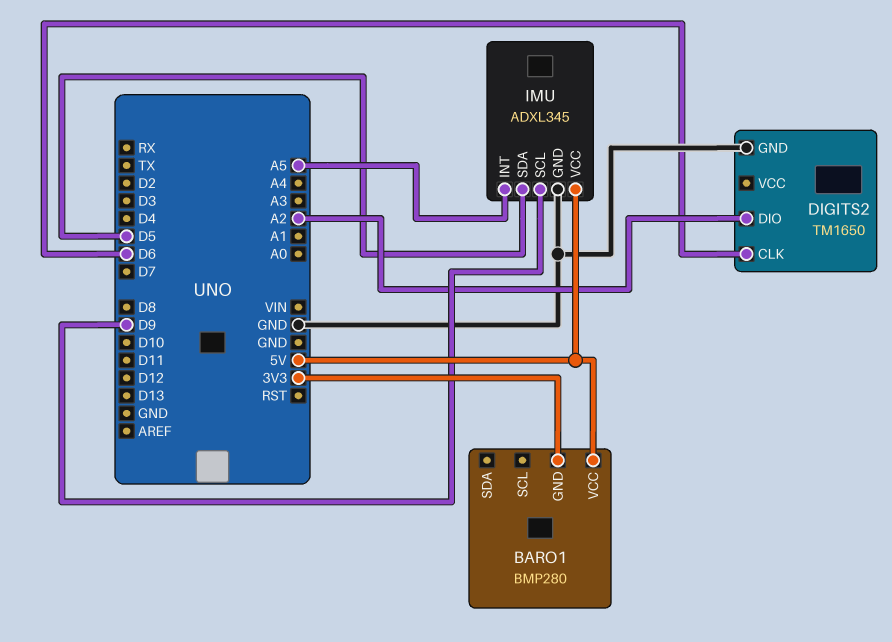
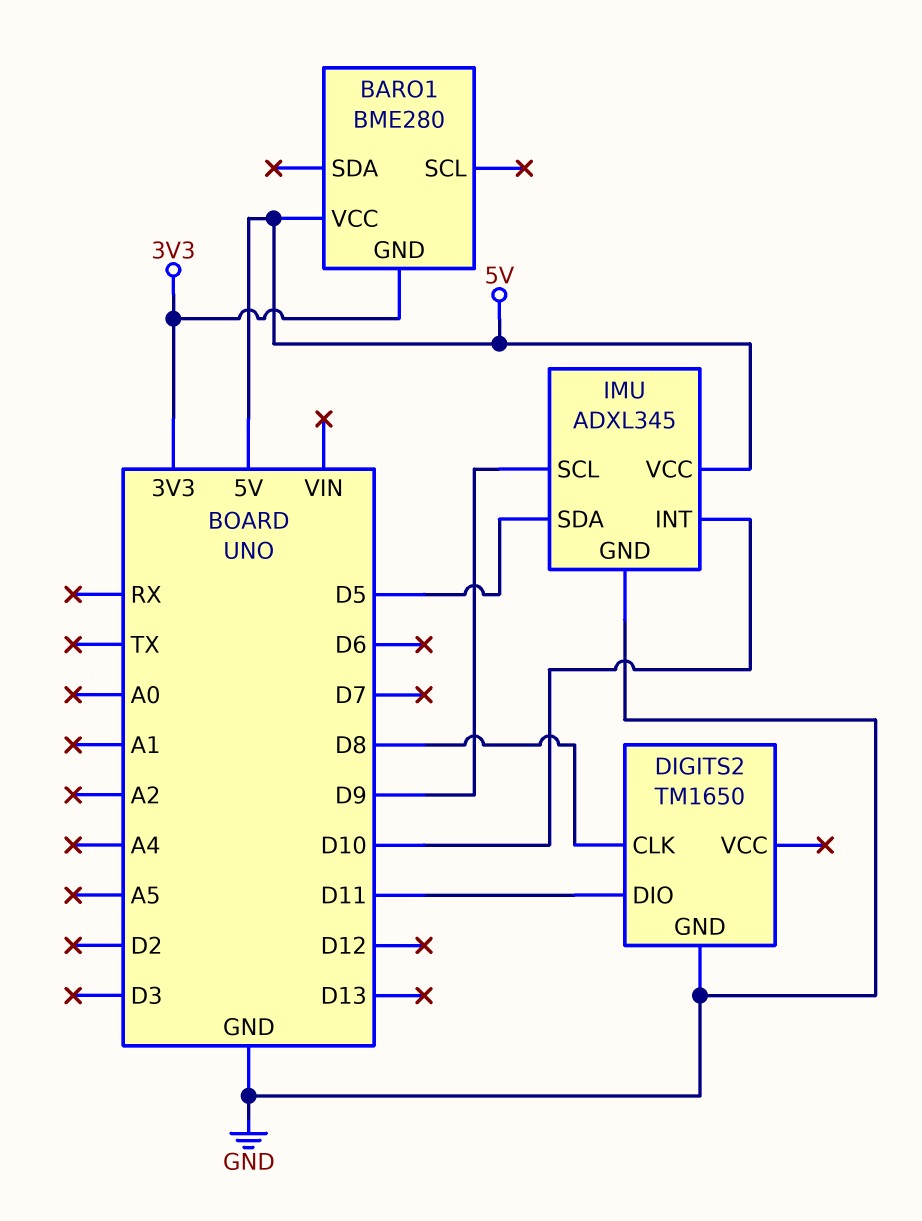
BARO1: BMP280 -> BME280
DIGITS2 pin CLK: D6 -> D8
DIGITS2 pin DIO: A2 -> D11
IMU pin INT: A5 -> D10

